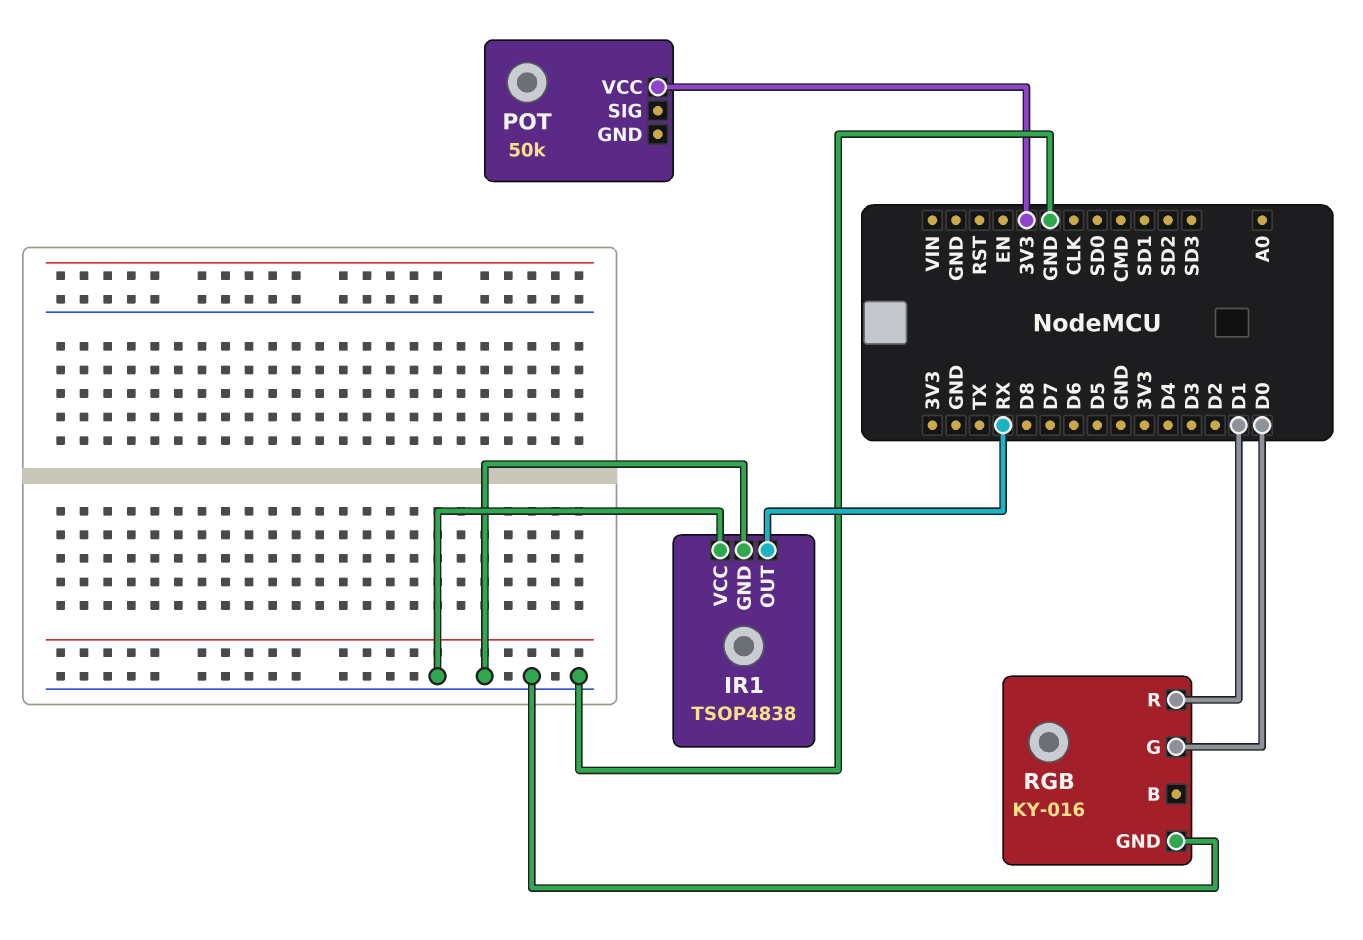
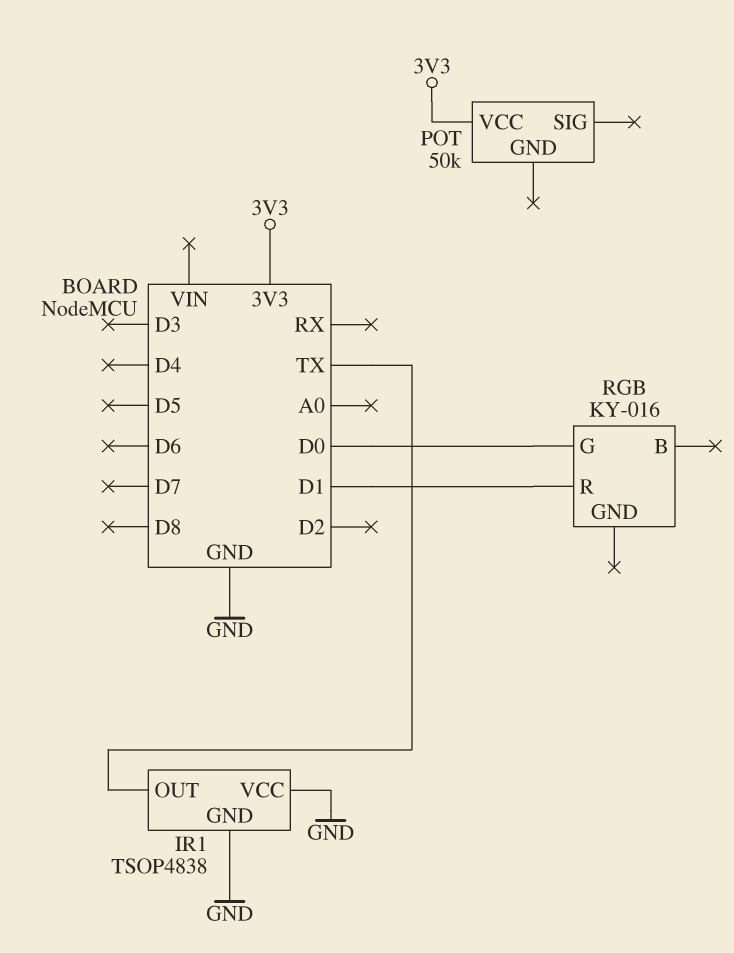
IR1 pin OUT: RX -> TX
RGB pin GND: GND -> none

